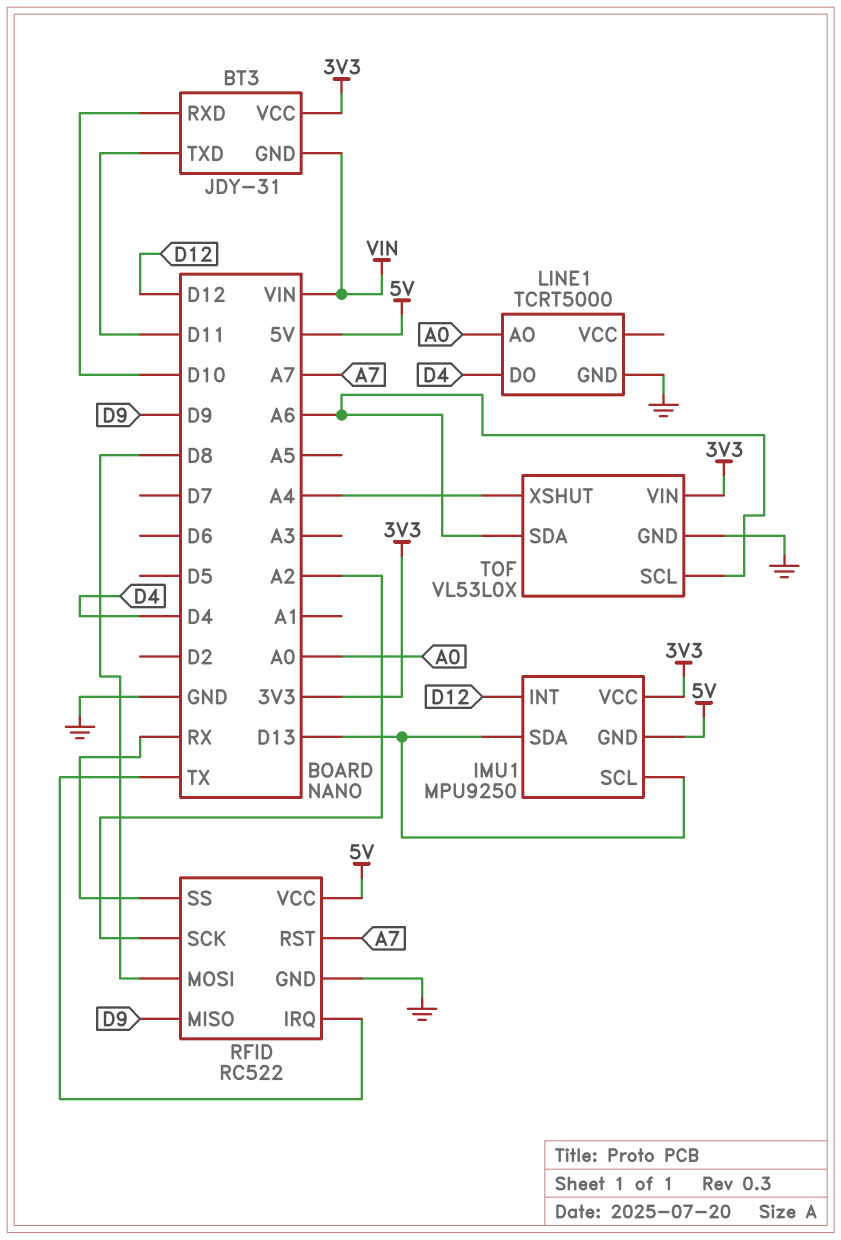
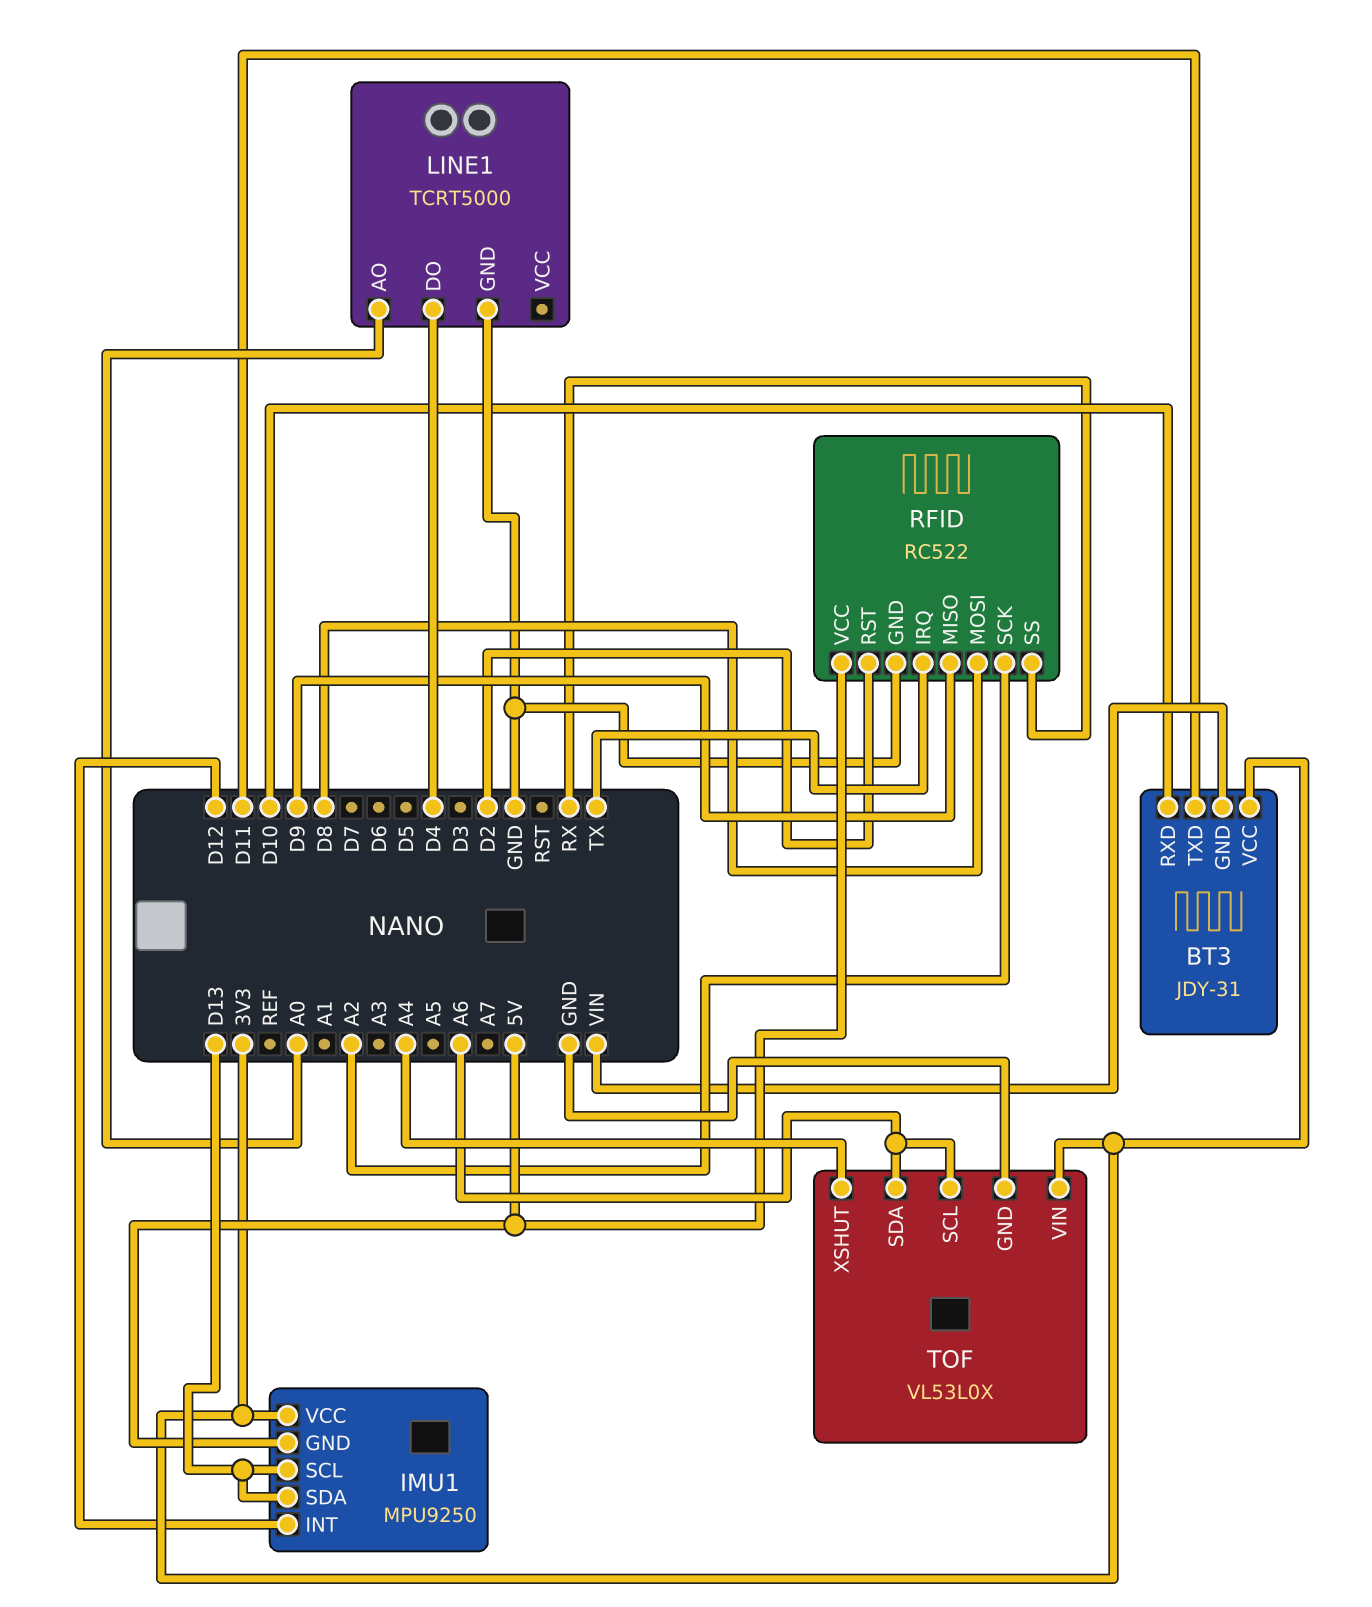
RFID pin RST: A7 -> D2

